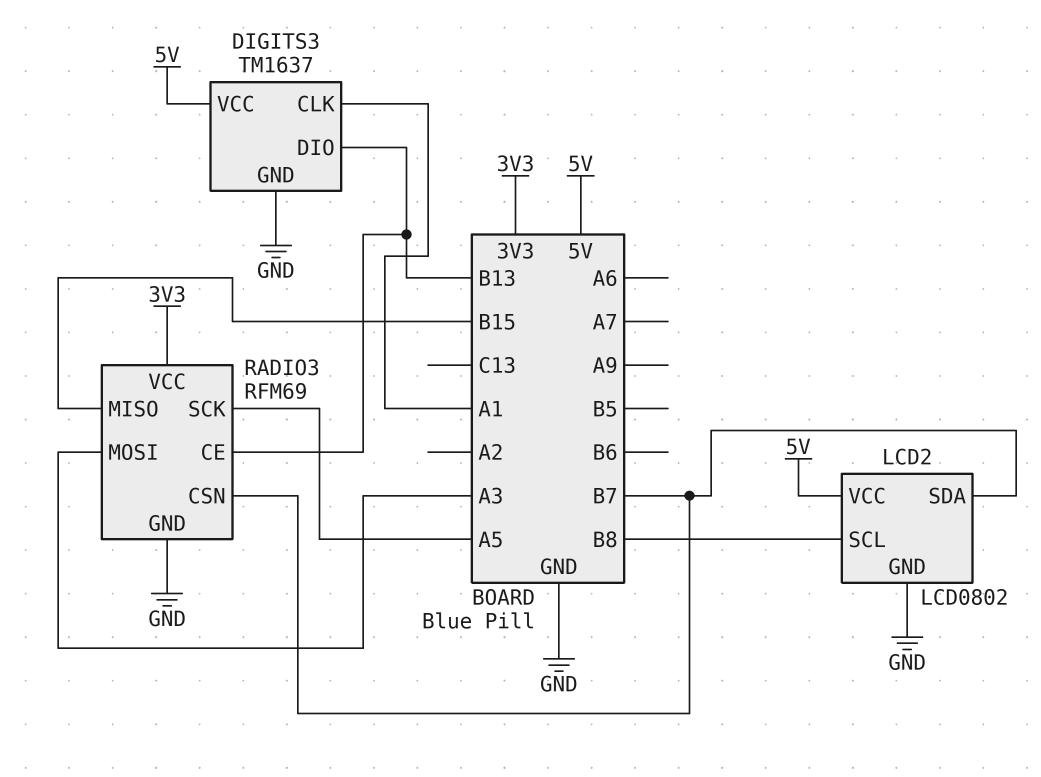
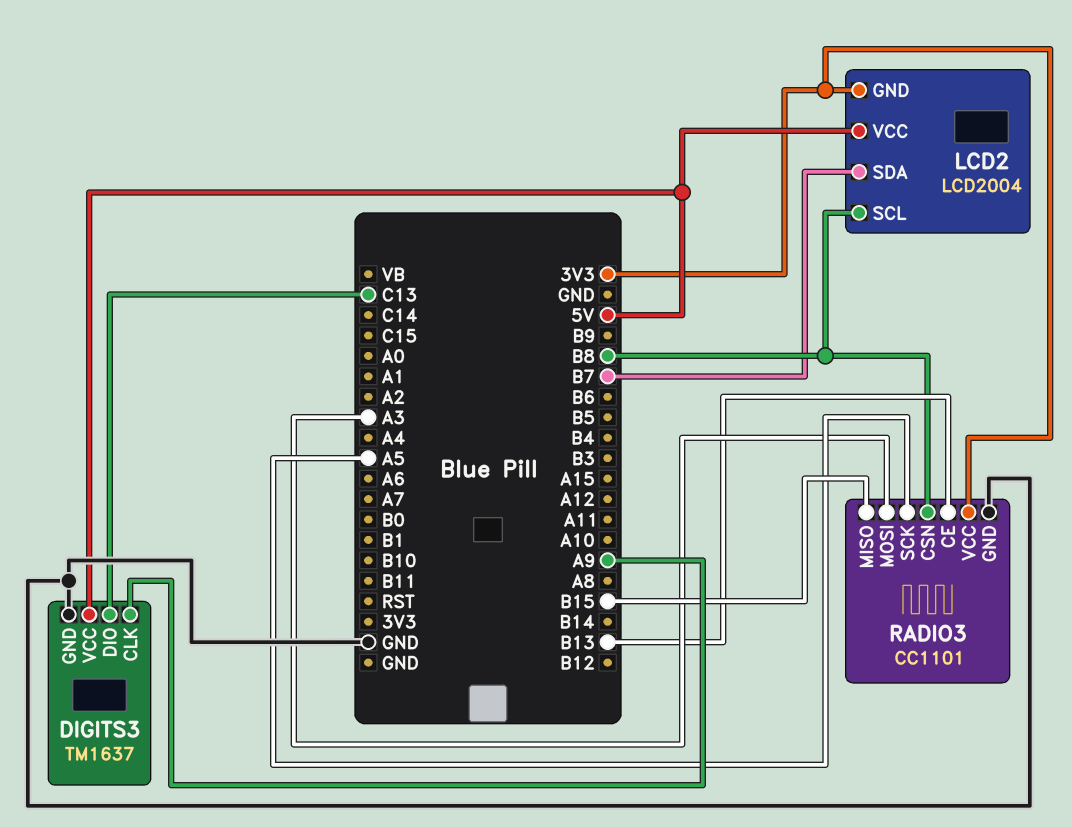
DIGITS3 pin CLK: A1 -> A9
DIGITS3 pin DIO: B13 -> C13
LCD2: LCD0802 -> LCD2004
LCD2 pin GND: GND -> 3V3
RADIO3: RFM69 -> CC1101
RADIO3 pin CSN: B7 -> B8

